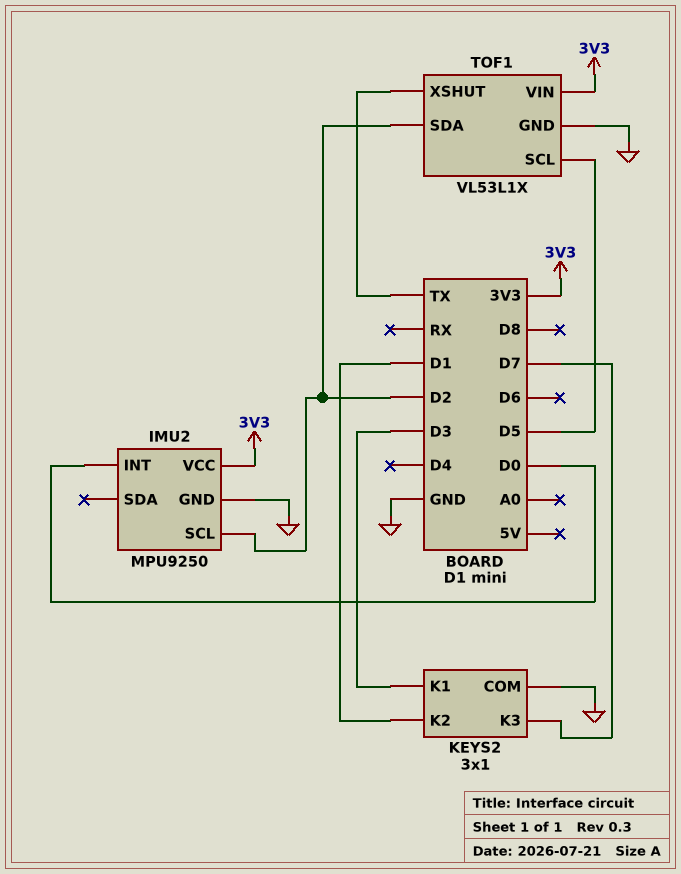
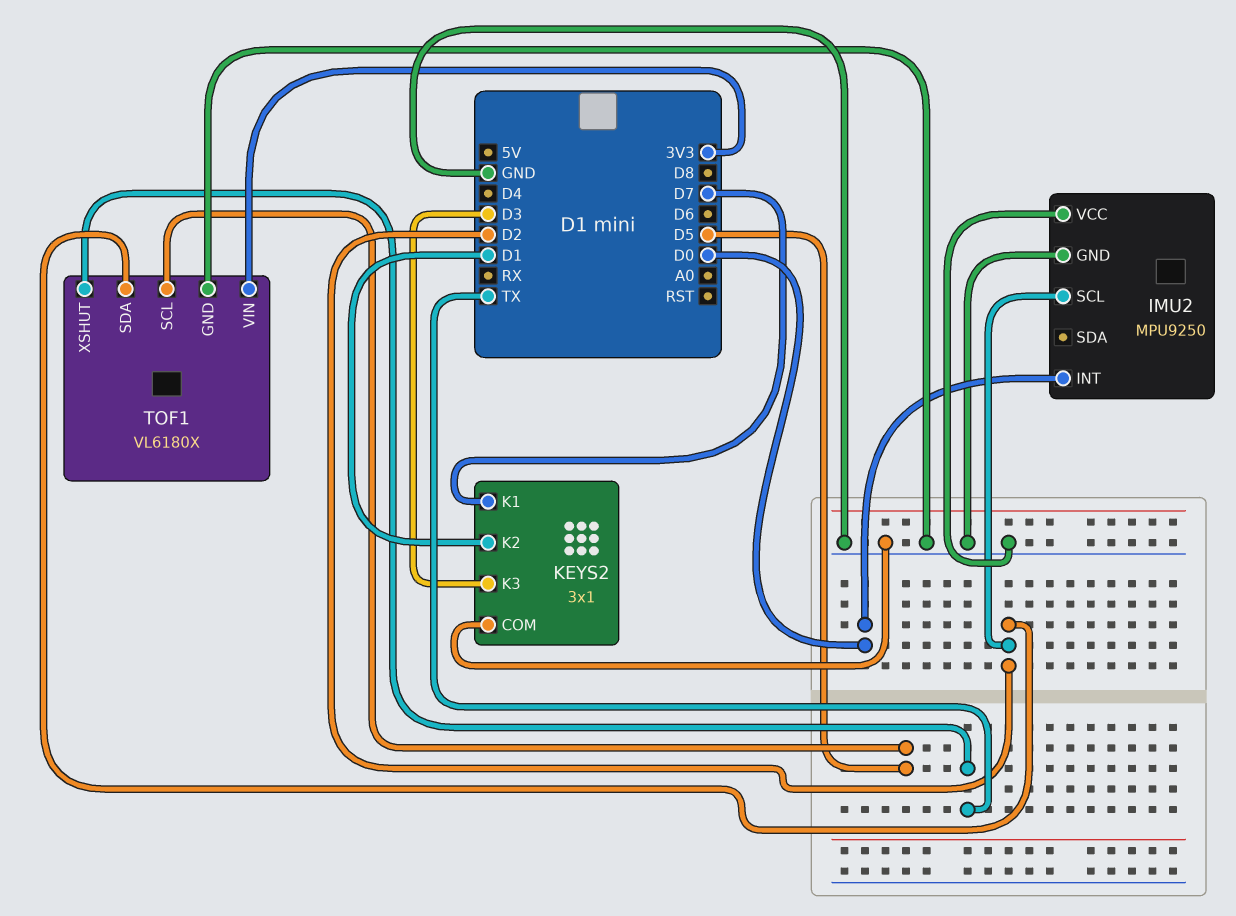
IMU2 pin VCC: 3V3 -> GND
KEYS2 pin K1: D3 -> D7
KEYS2 pin K3: D7 -> D3
TOF1: VL53L1X -> VL6180X

